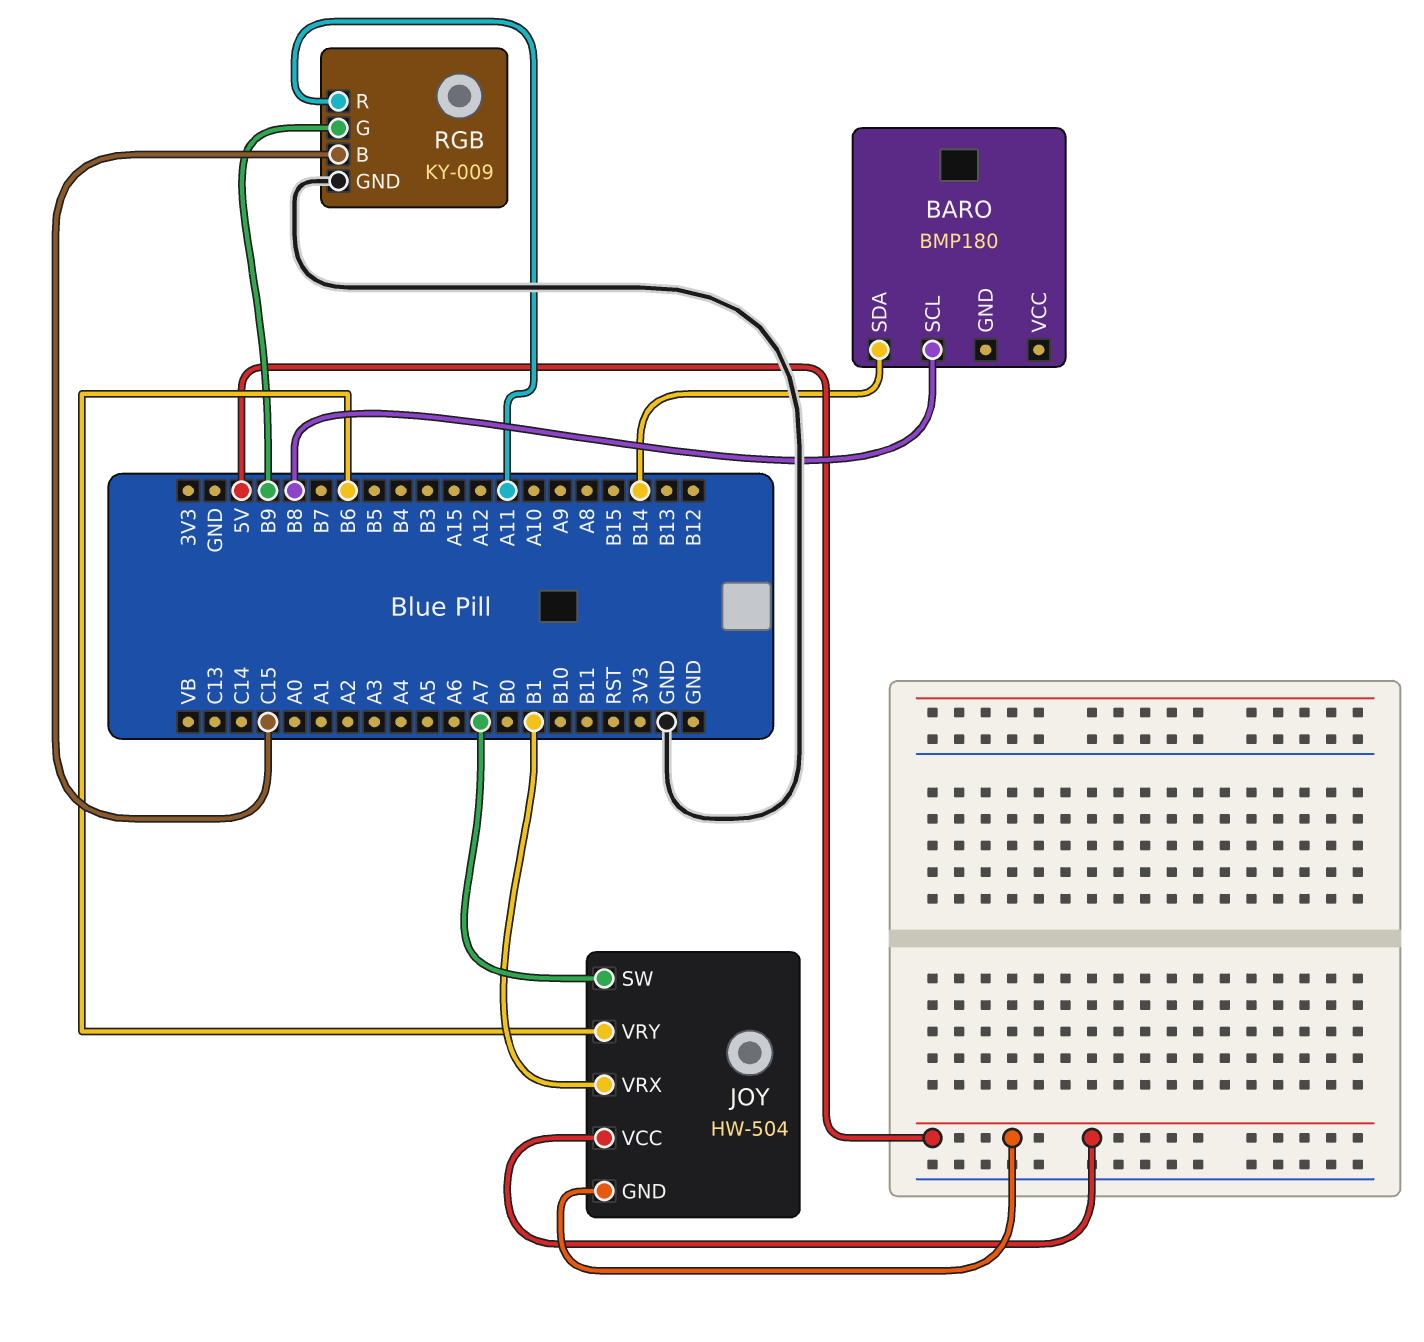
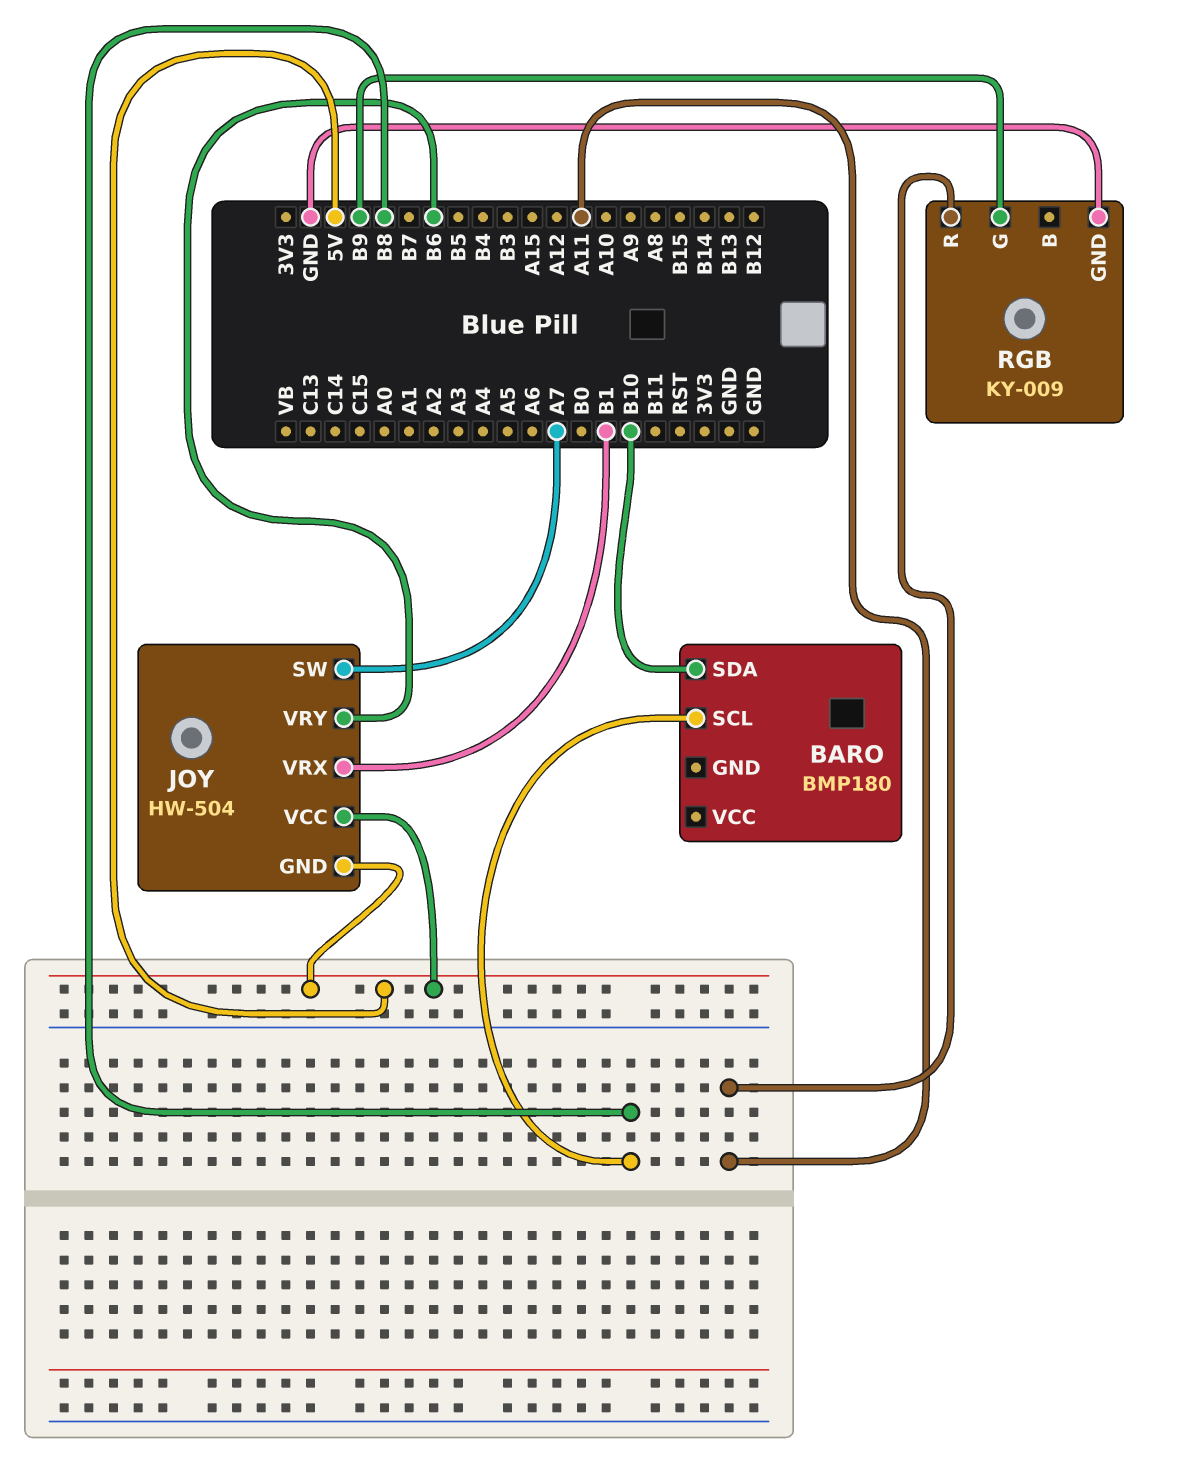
BARO pin SDA: B14 -> B10
RGB pin B: C15 -> none

